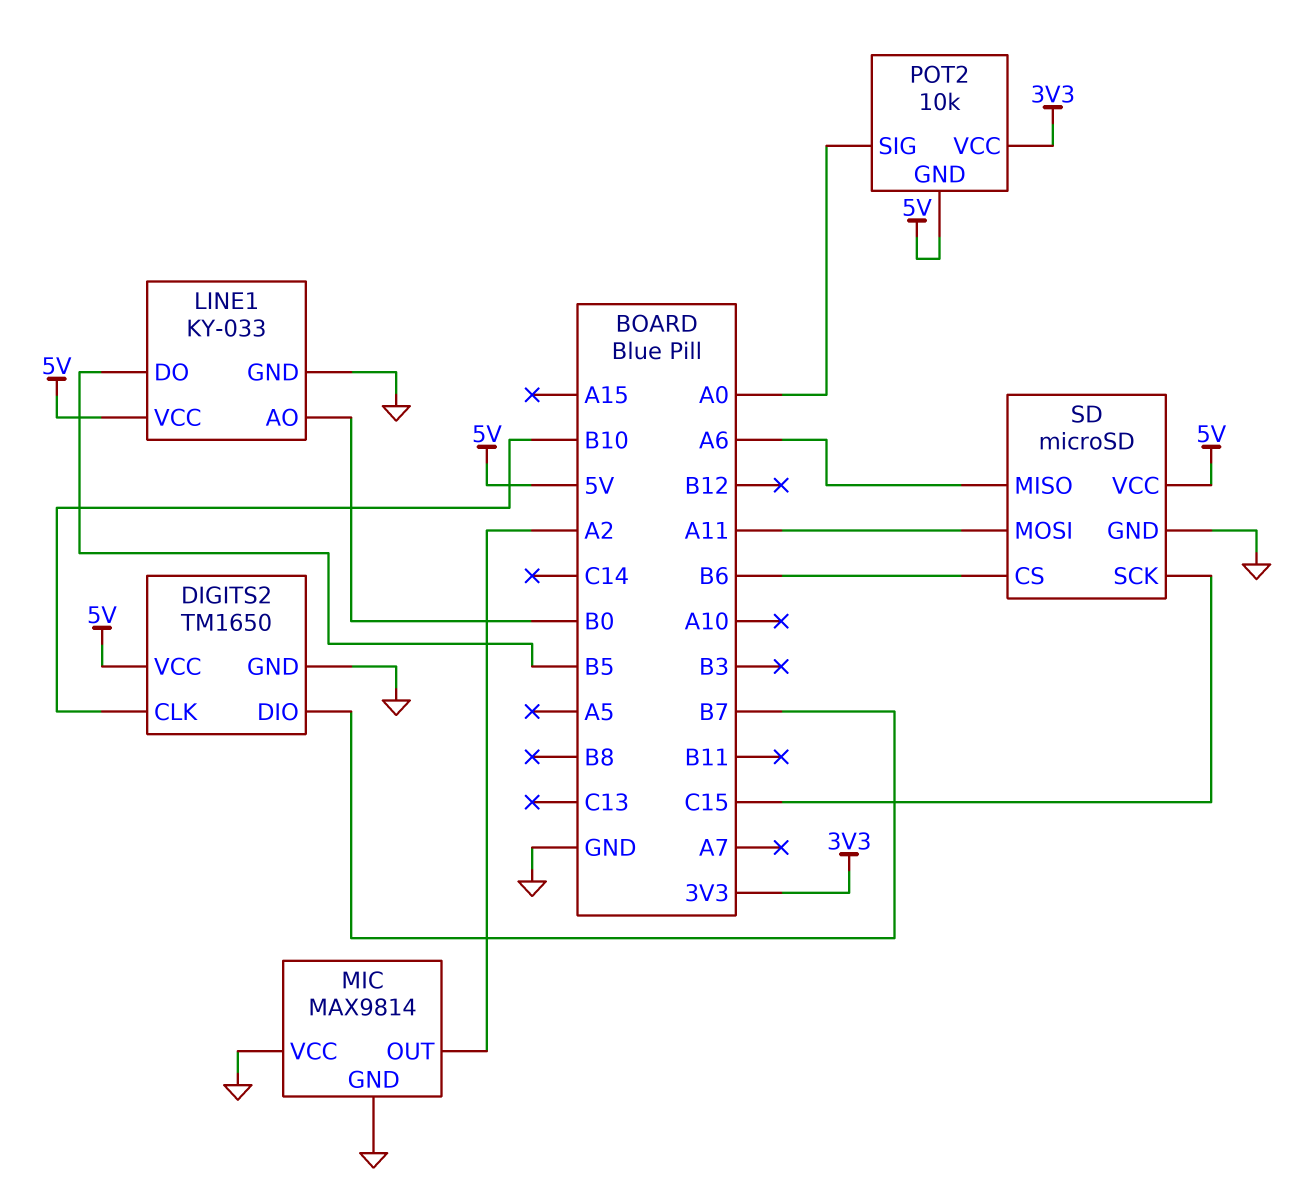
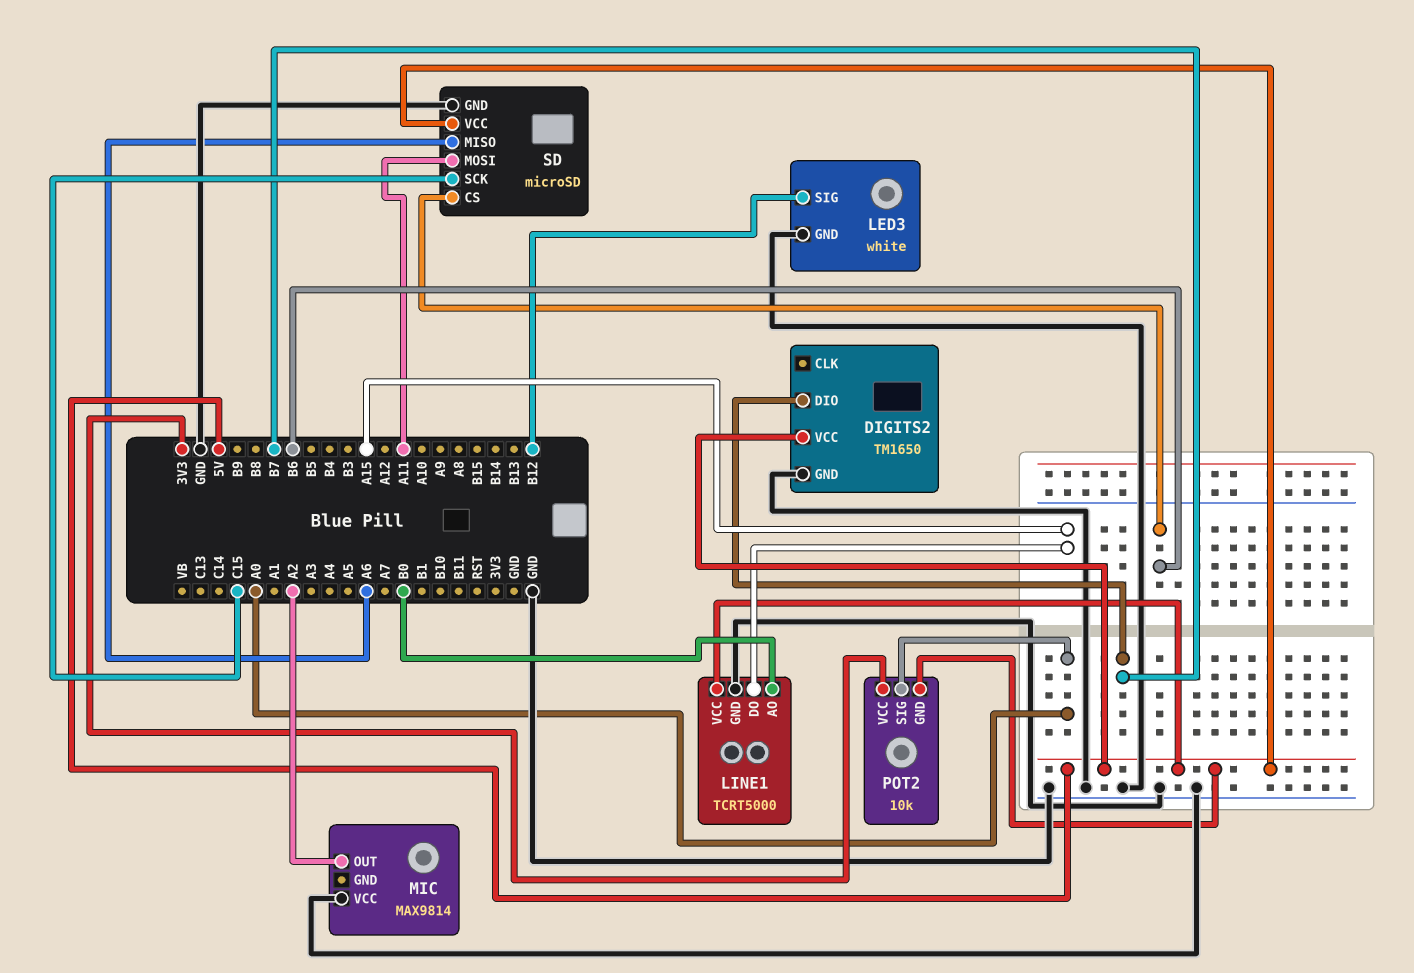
DIGITS2 pin CLK: B10 -> none
LED3: none -> white
LED3 pin GND: none -> GND
LED3 pin SIG: none -> B12
LINE1: KY-033 -> TCRT5000
LINE1 pin DO: B5 -> A15
MIC pin GND: GND -> none

